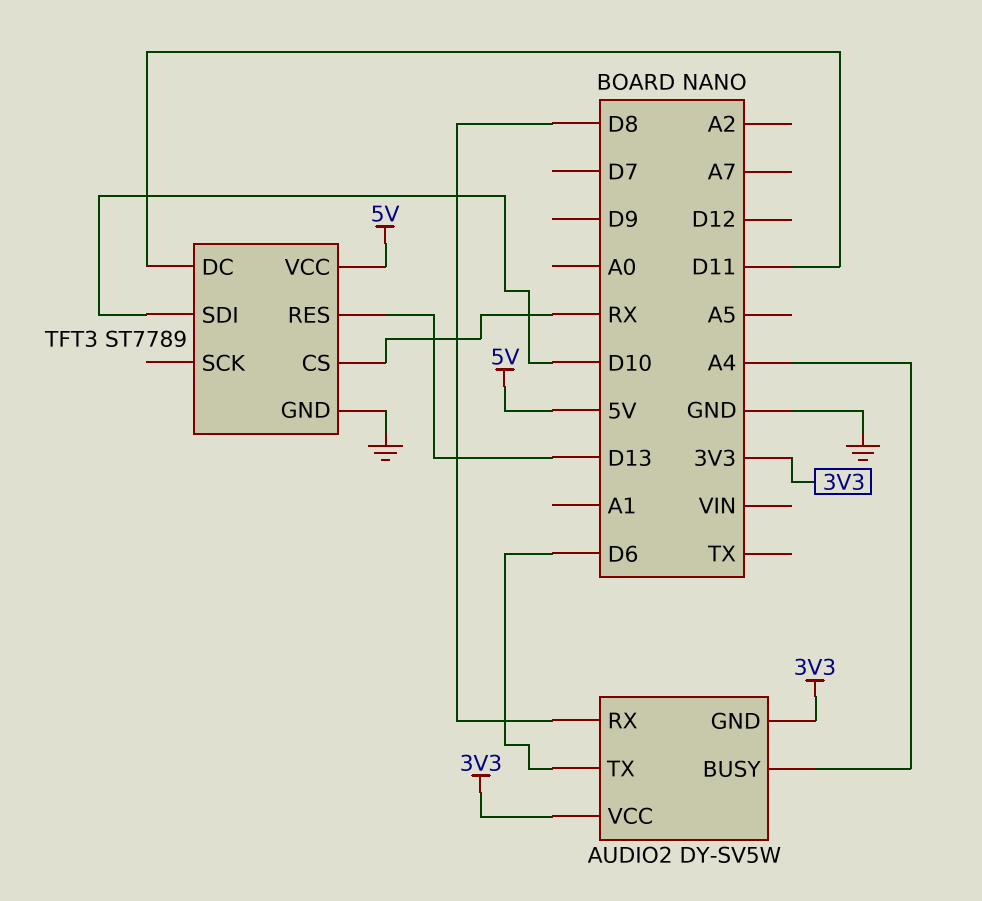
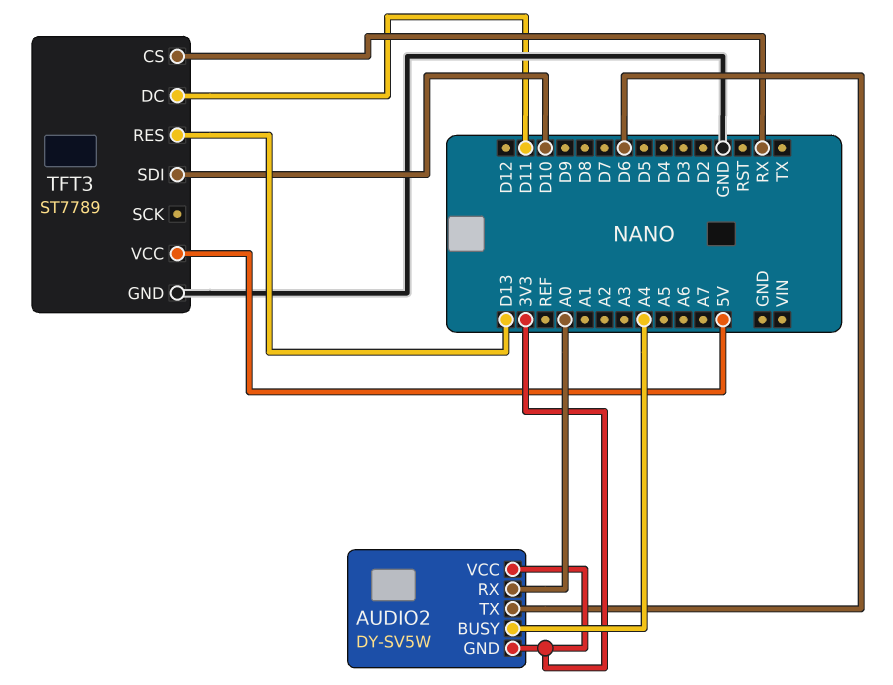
AUDIO2 pin RX: D8 -> A0

